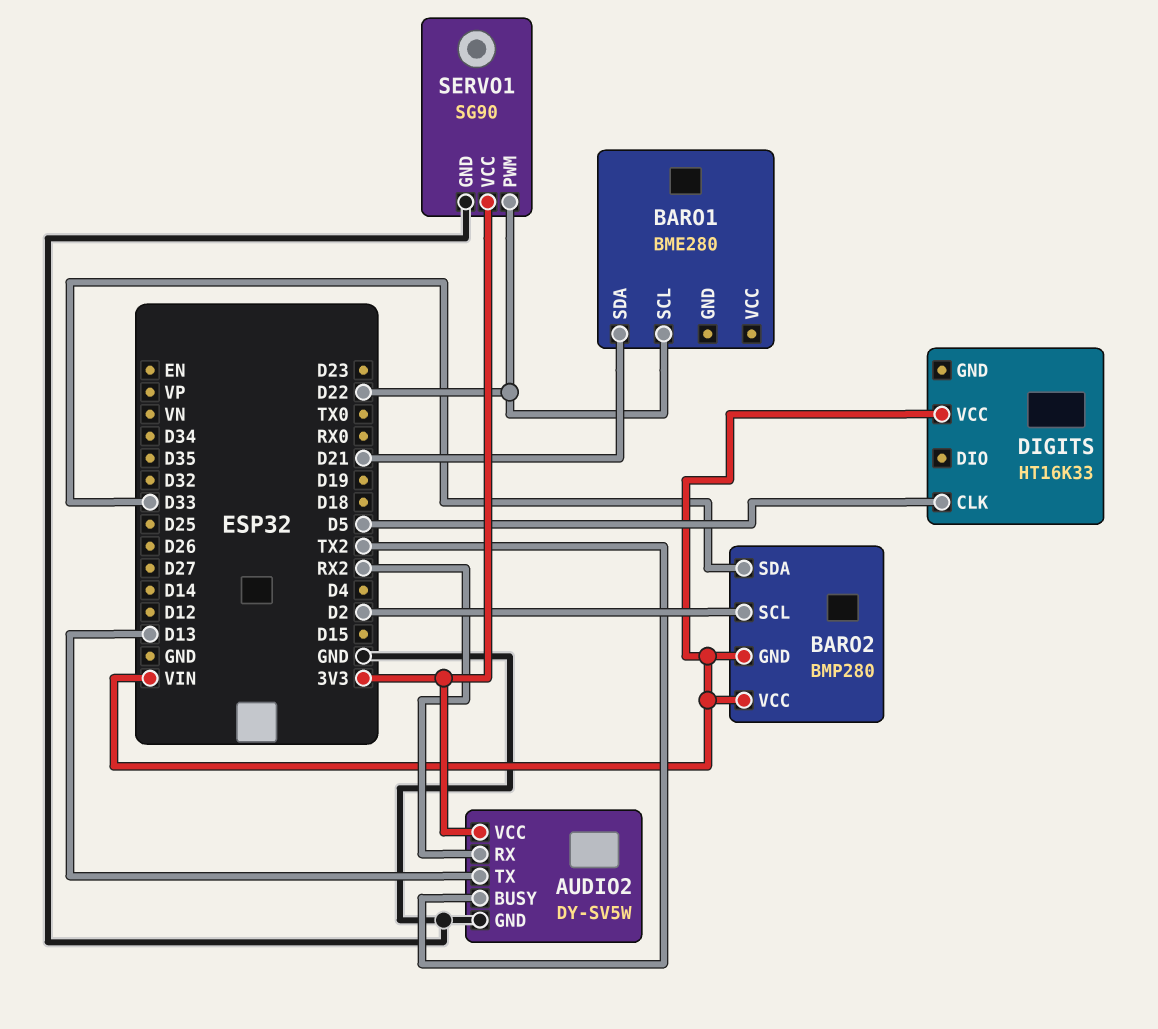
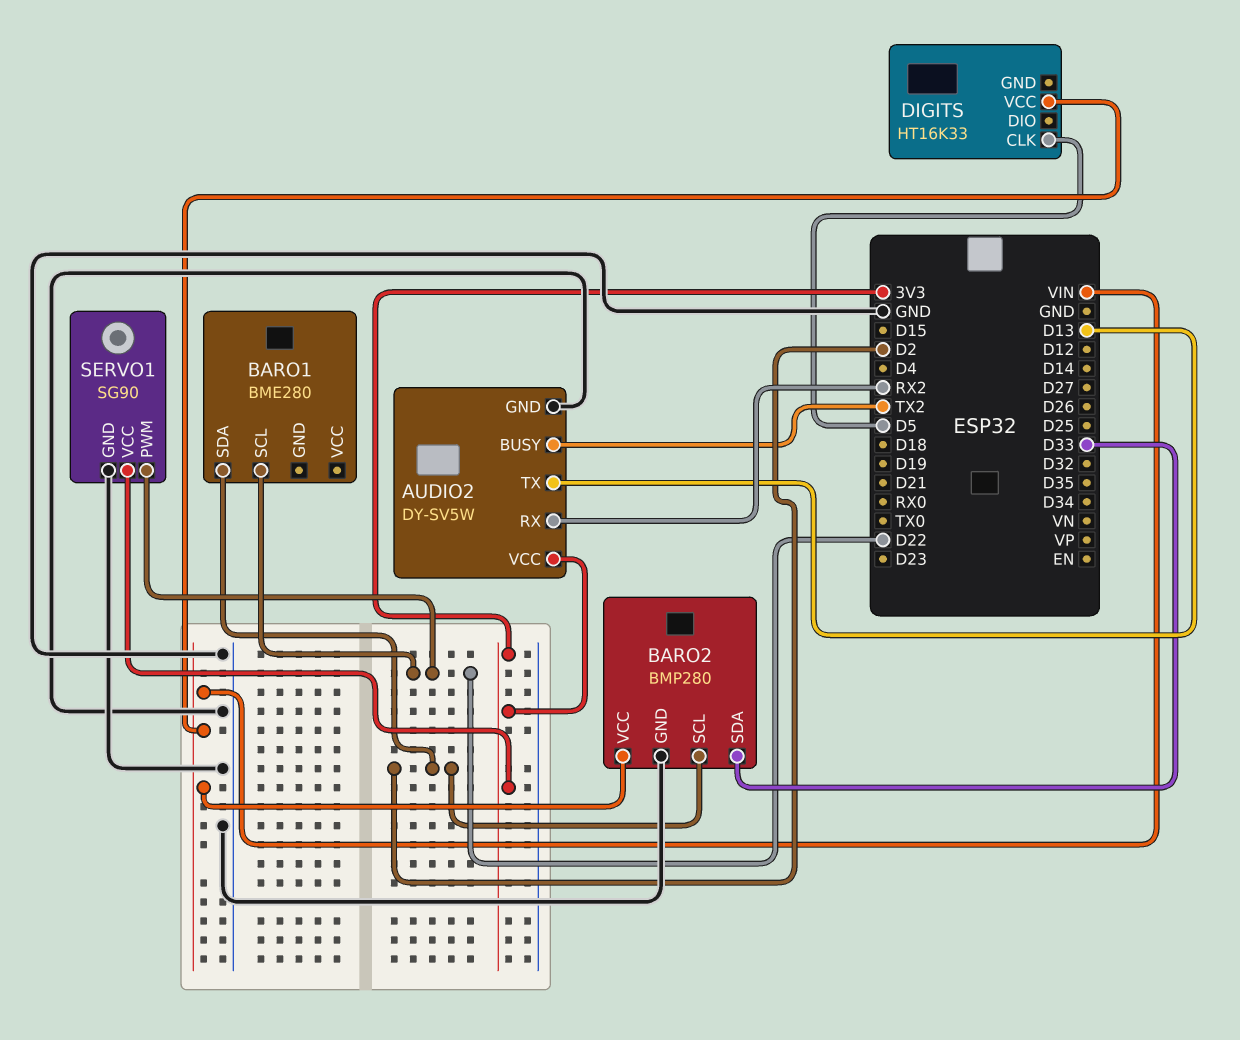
BARO1 pin SDA: D21 -> D2
BARO2 pin GND: VIN -> GND

